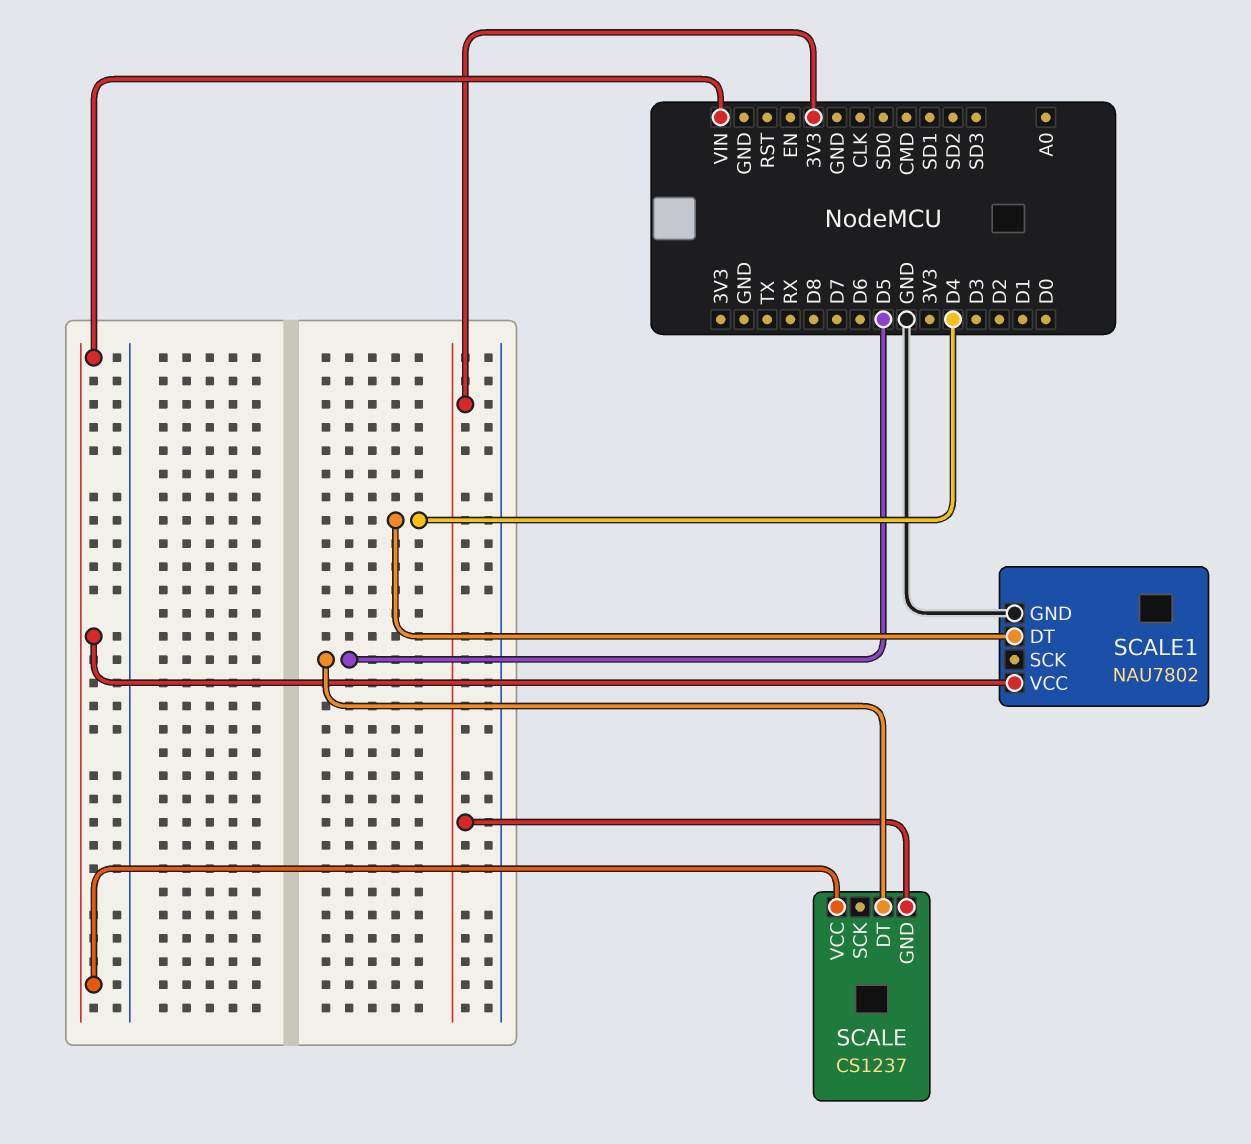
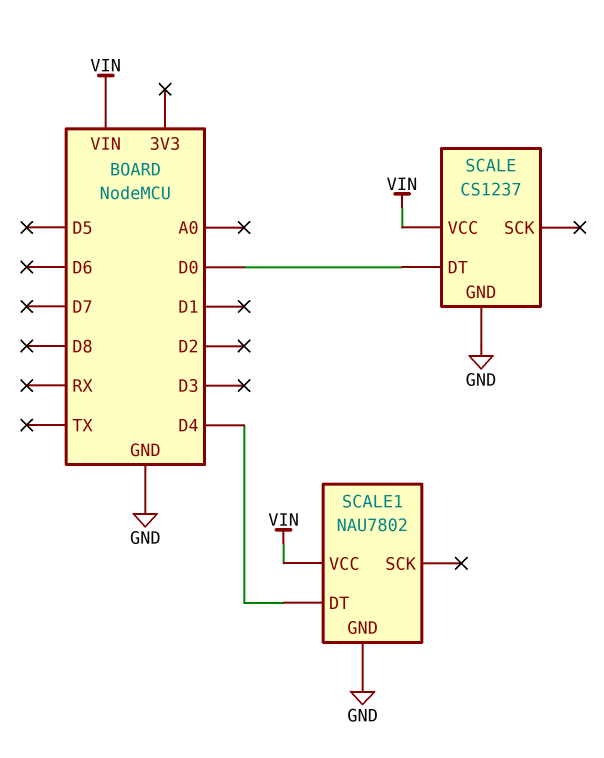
SCALE pin DT: D5 -> D0
SCALE pin GND: 3V3 -> GND

